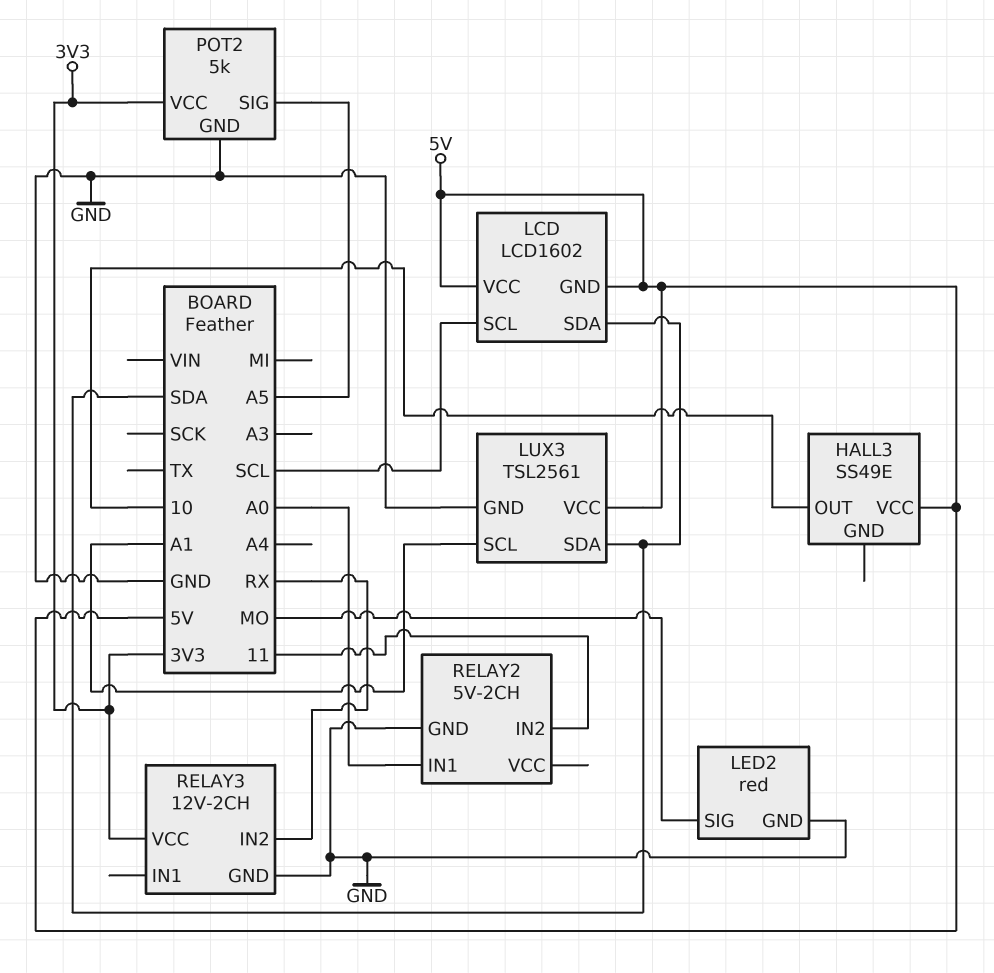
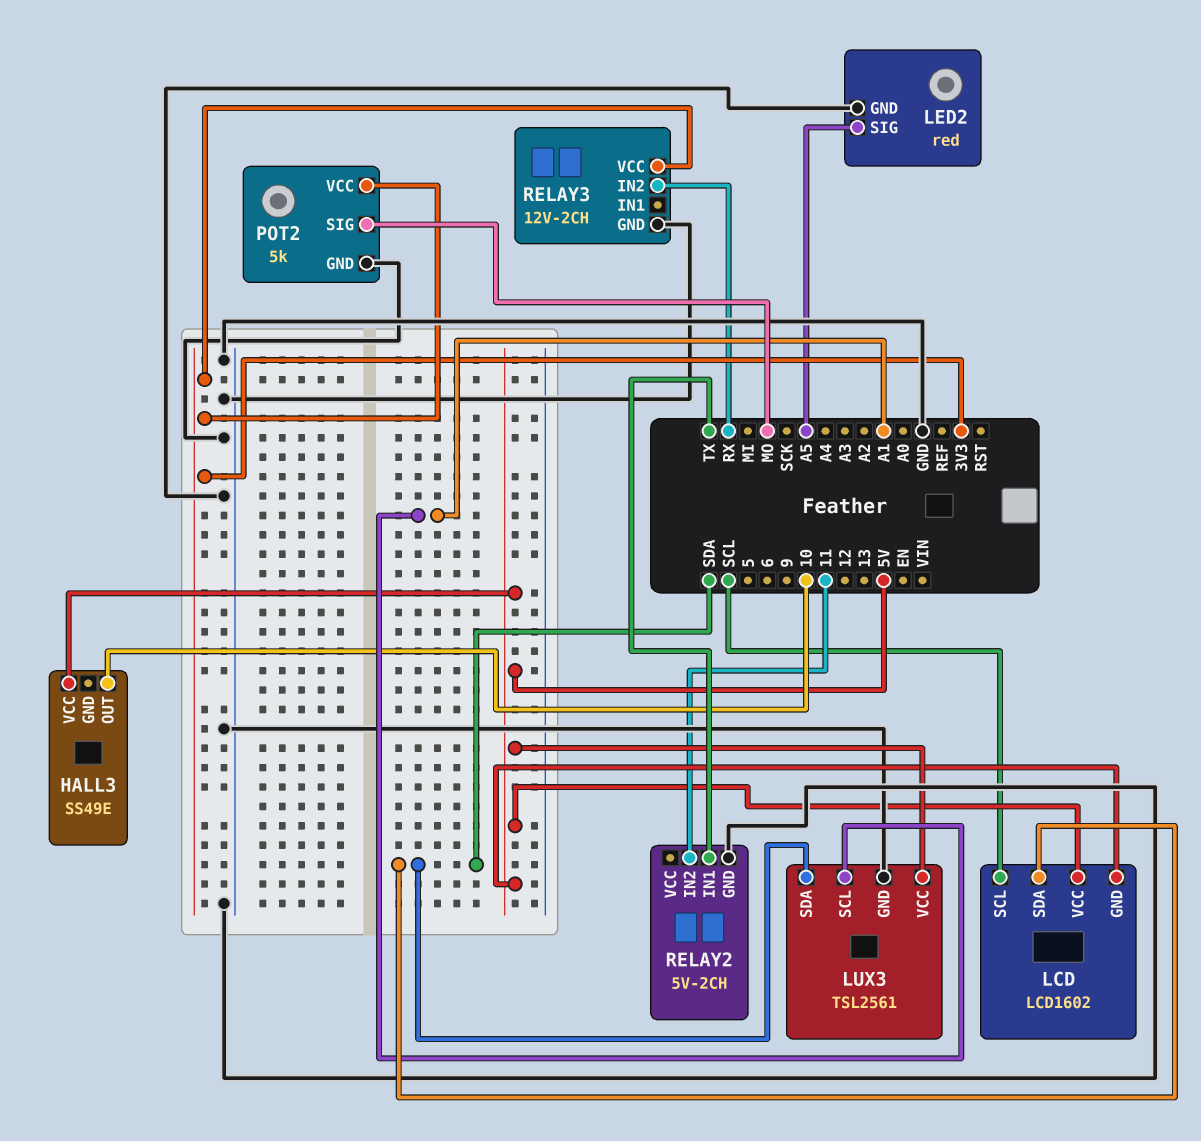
LED2 pin SIG: MO -> A5
POT2 pin SIG: A5 -> MO
RELAY2 pin IN1: A0 -> TX

